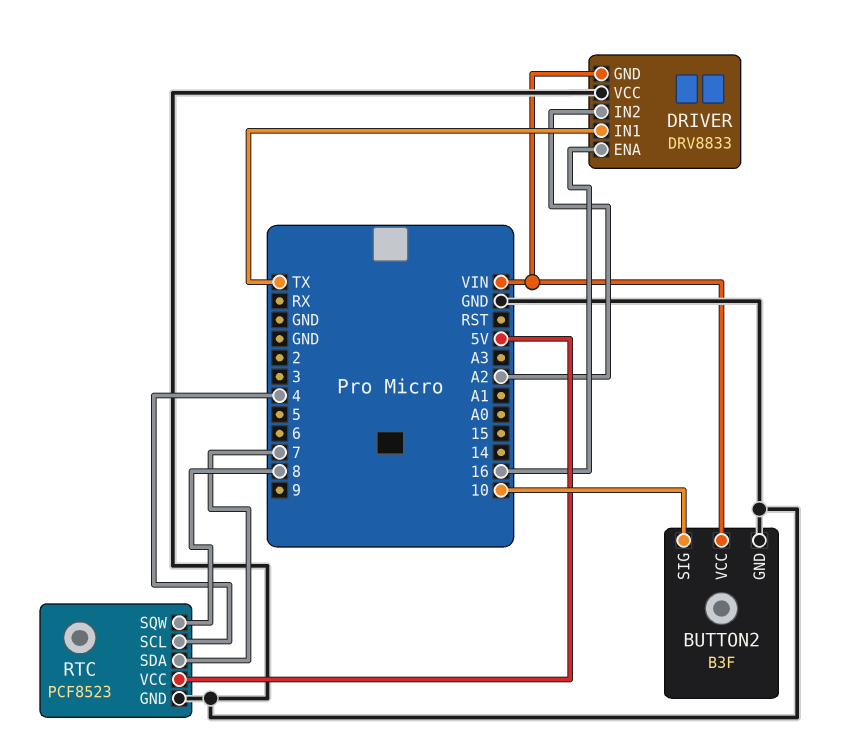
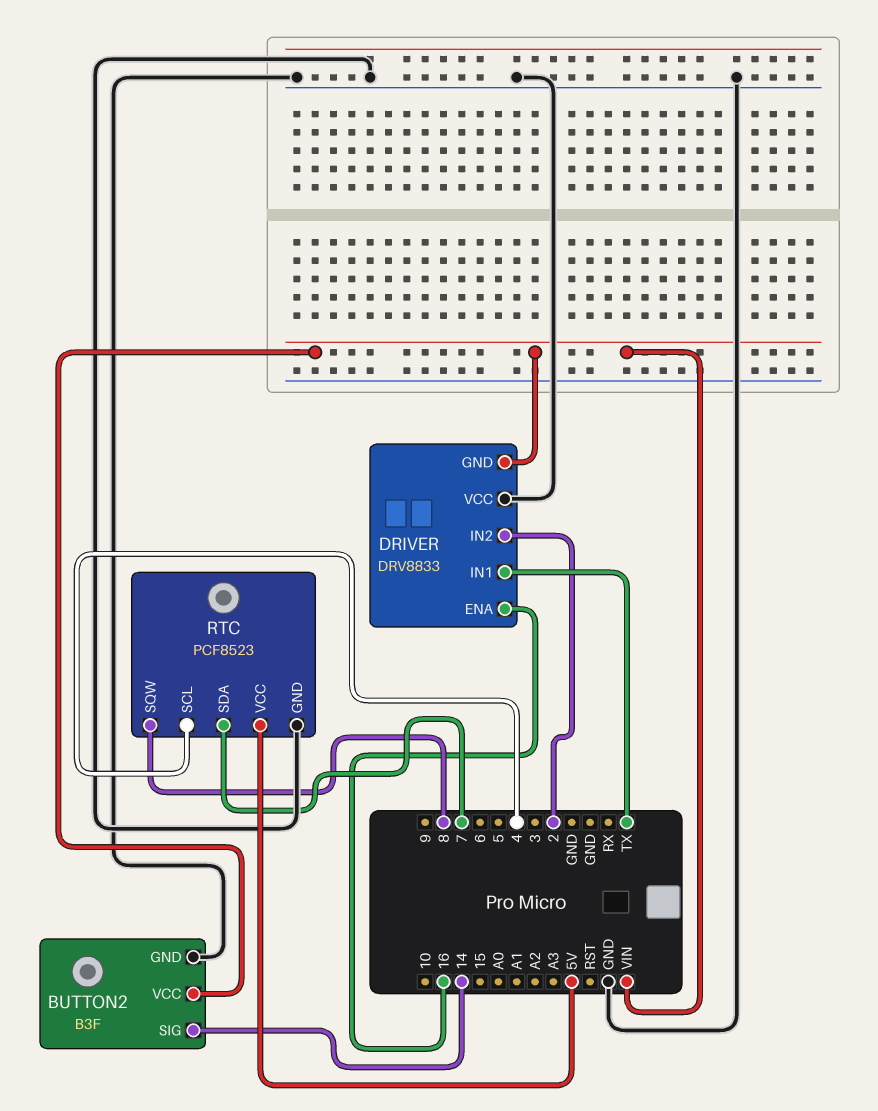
BUTTON2 pin SIG: 10 -> 14
DRIVER pin IN2: A2 -> 2

